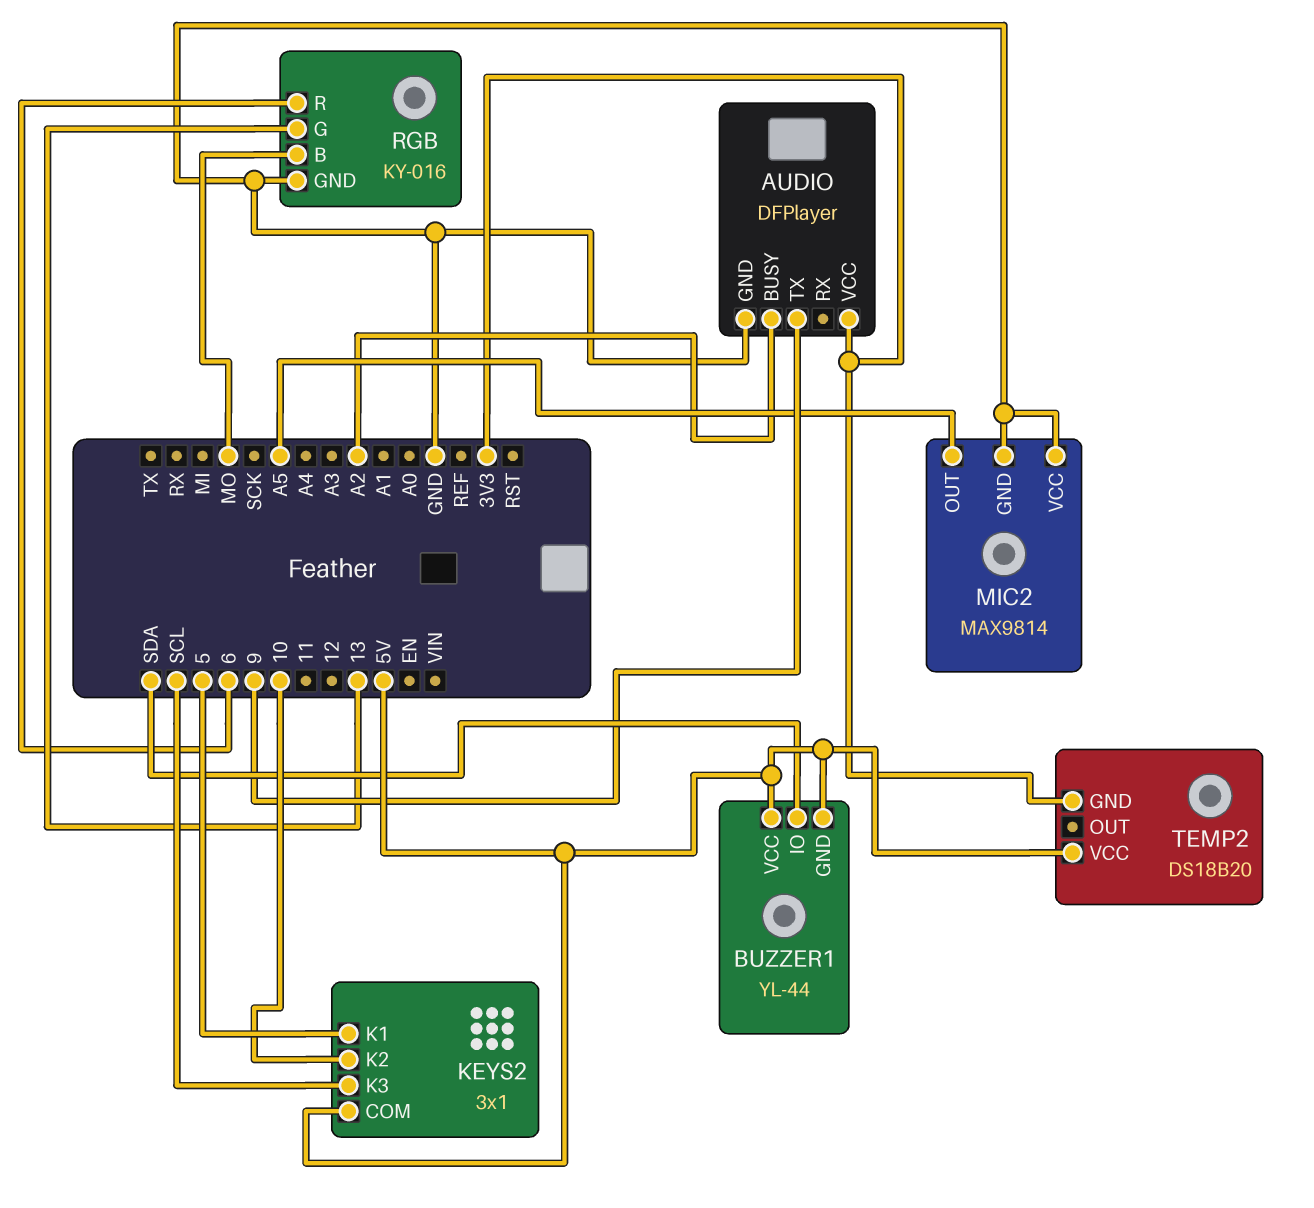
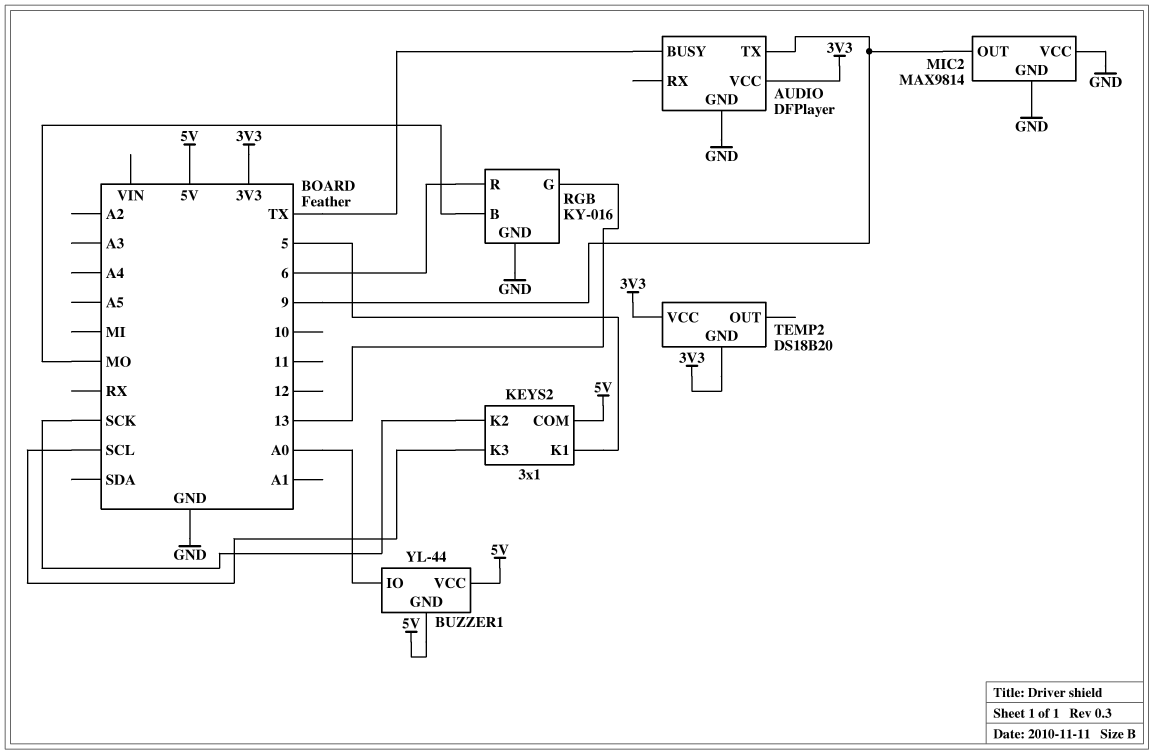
AUDIO pin BUSY: A2 -> TX
BUZZER1 pin IO: SDA -> A0
KEYS2 pin K2: 10 -> SCK
MIC2 pin OUT: A5 -> 9
TEMP2 pin VCC: 5V -> 3V3

